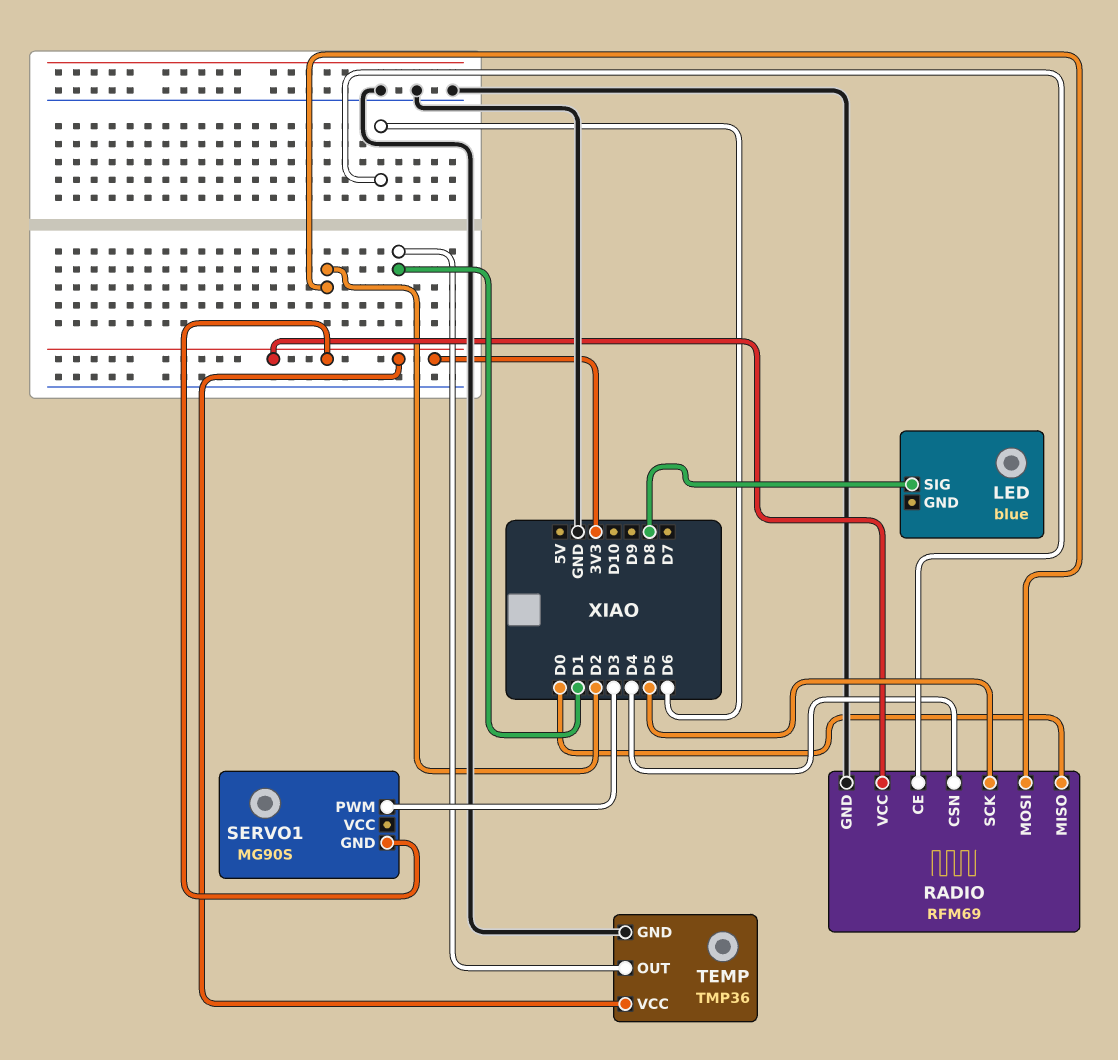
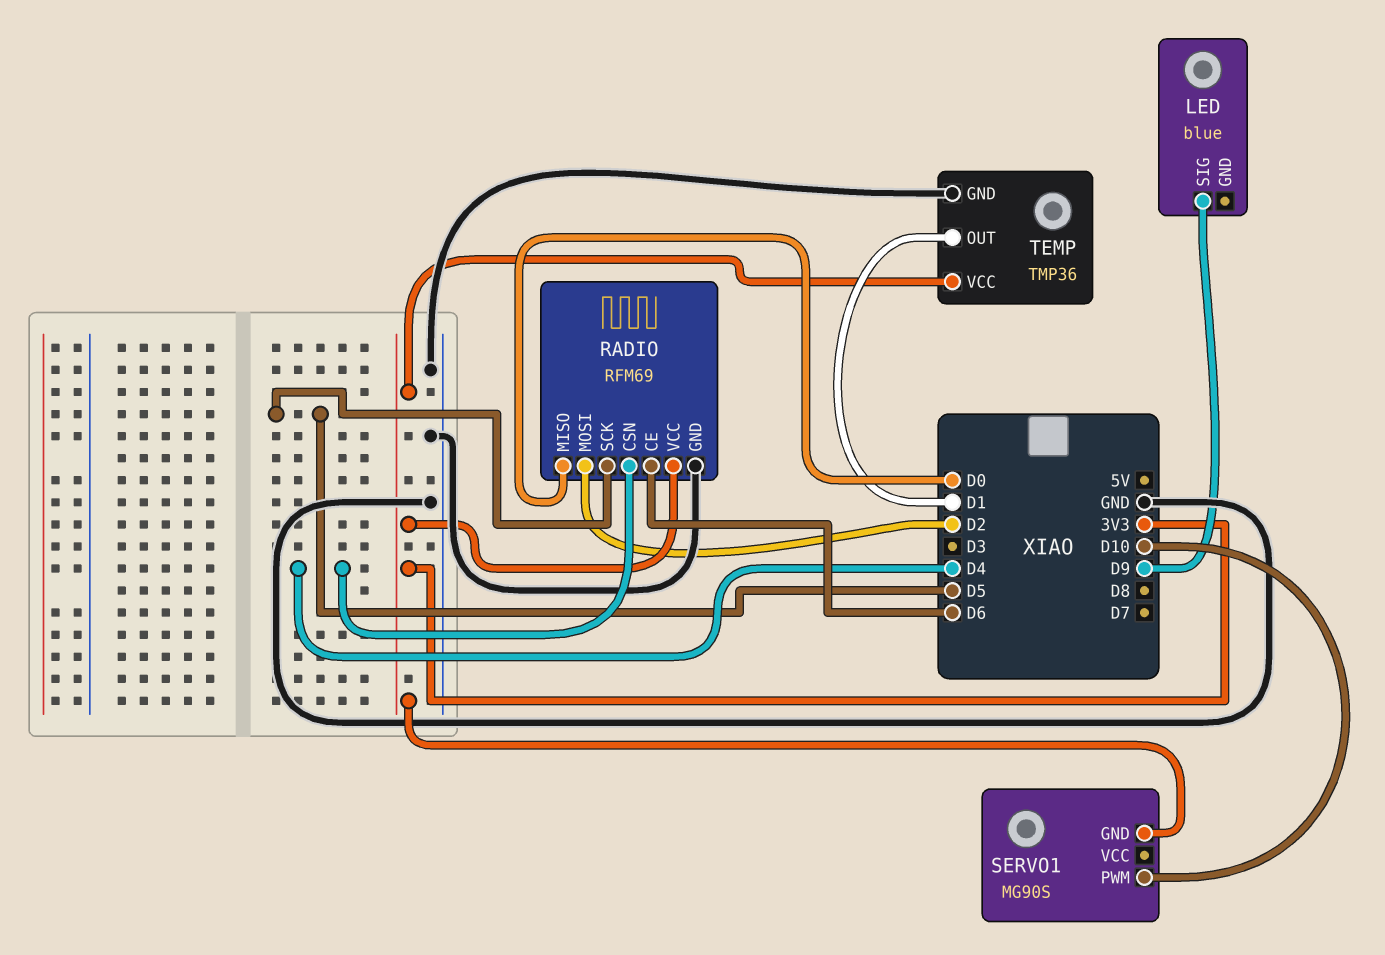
LED pin SIG: D8 -> D9
SERVO1 pin PWM: D3 -> D10

